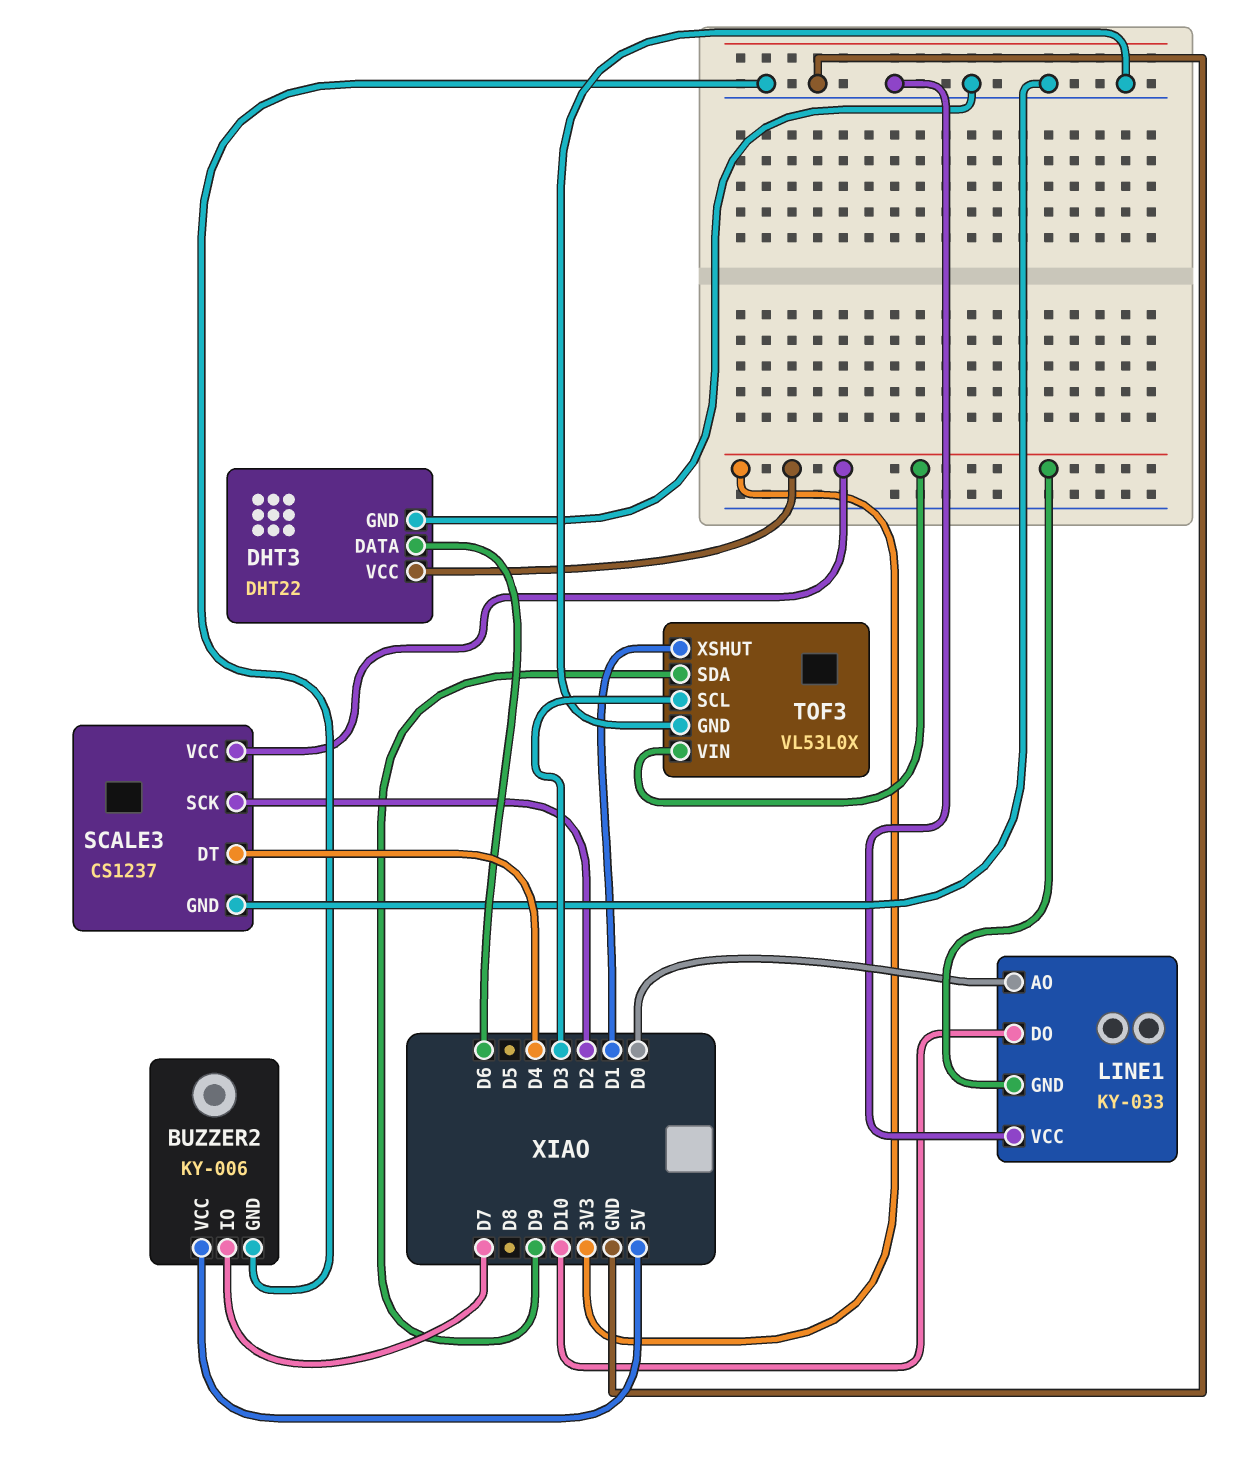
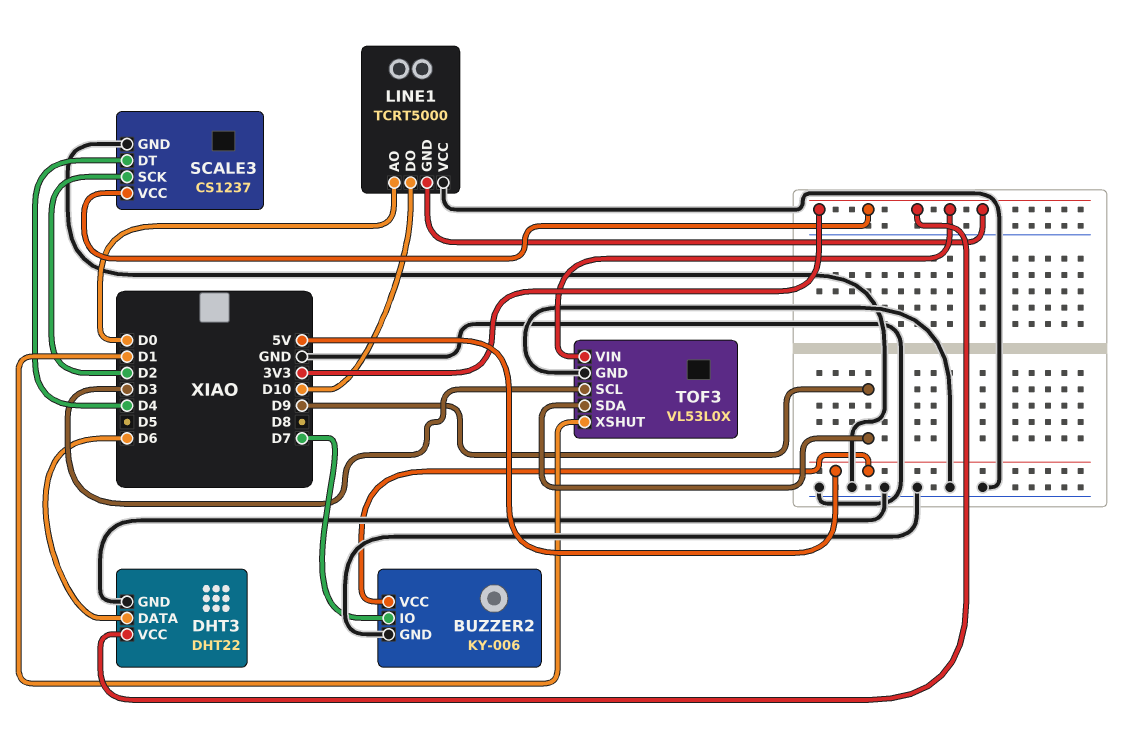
LINE1: KY-033 -> TCRT5000

